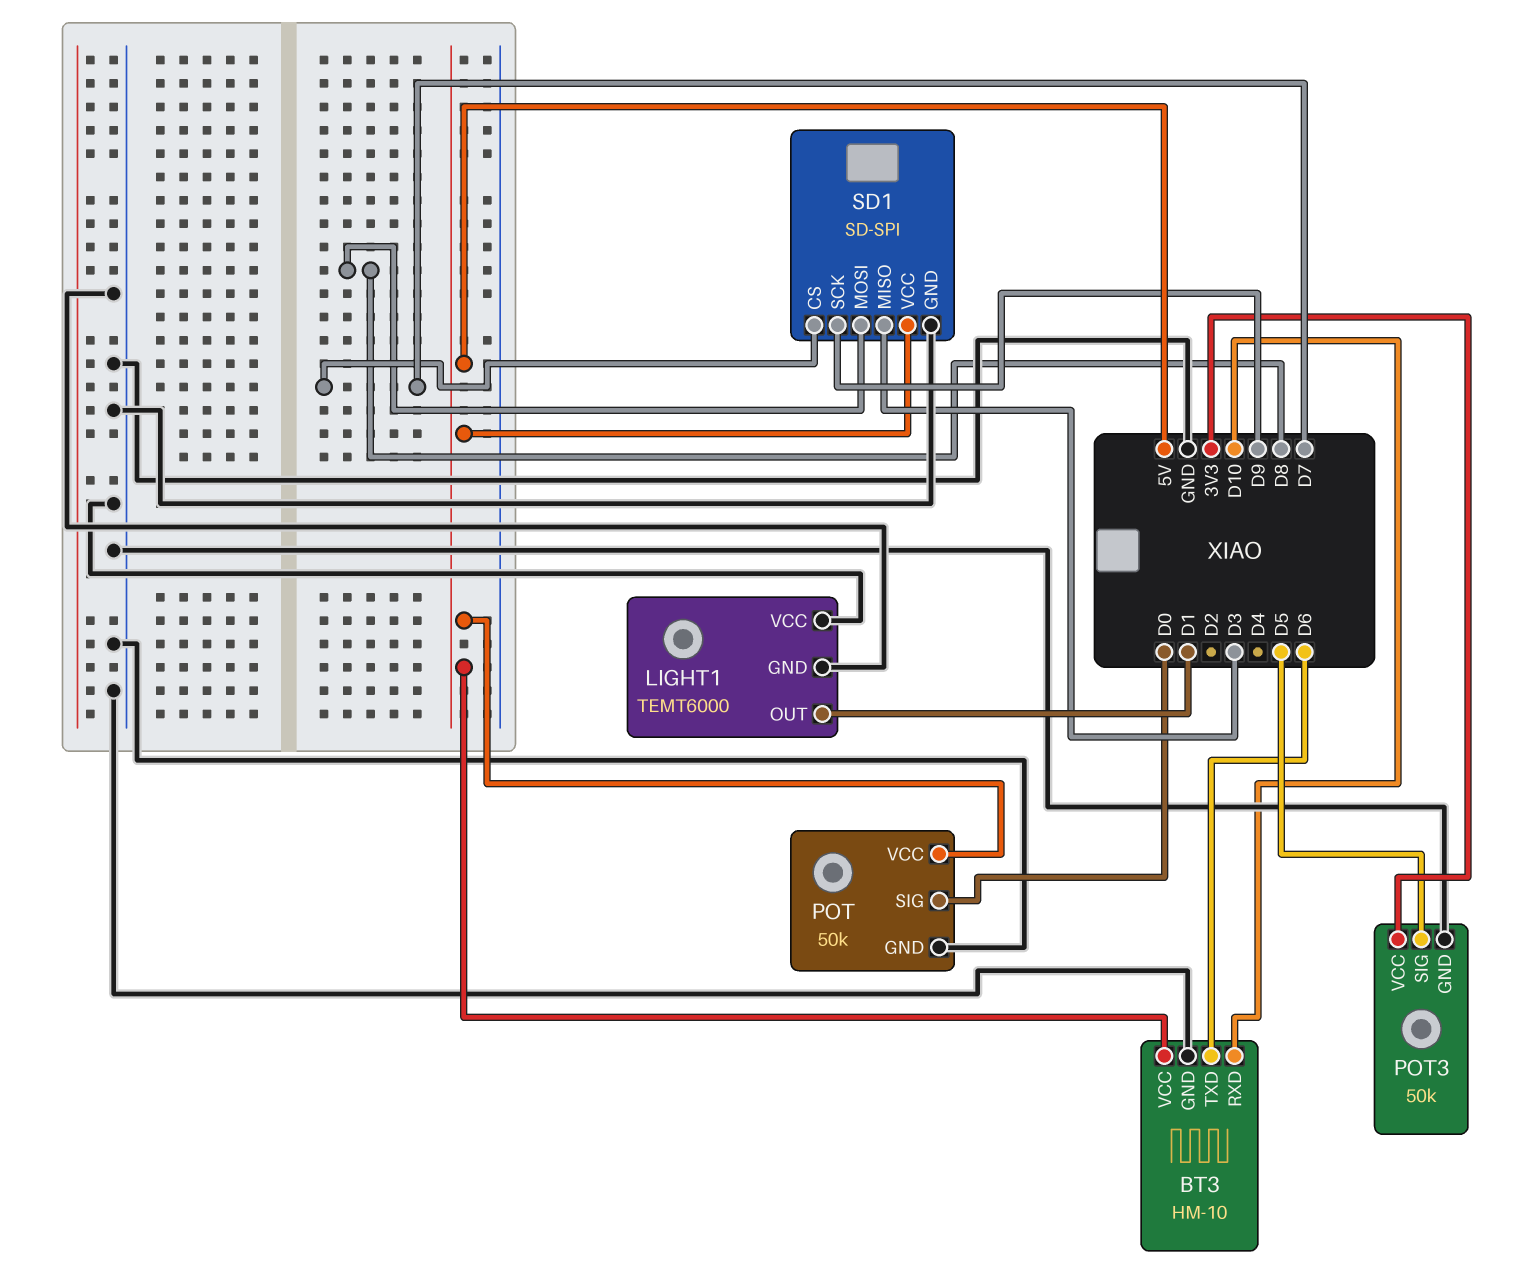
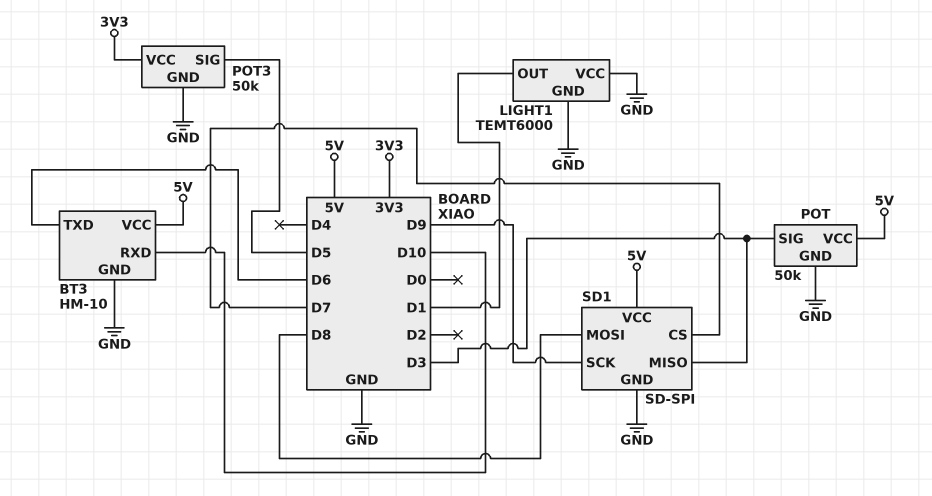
POT pin SIG: D0 -> D3

